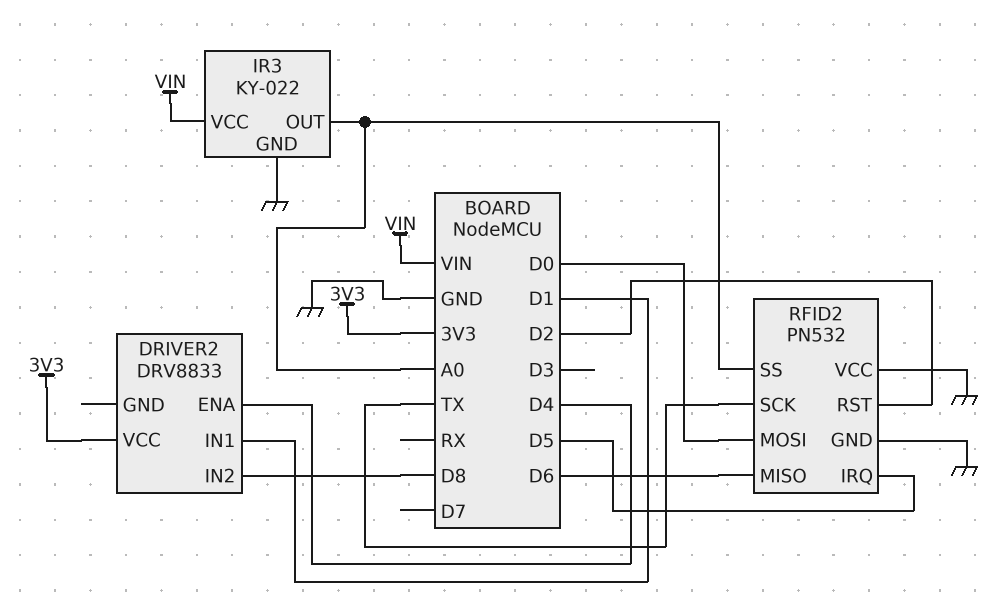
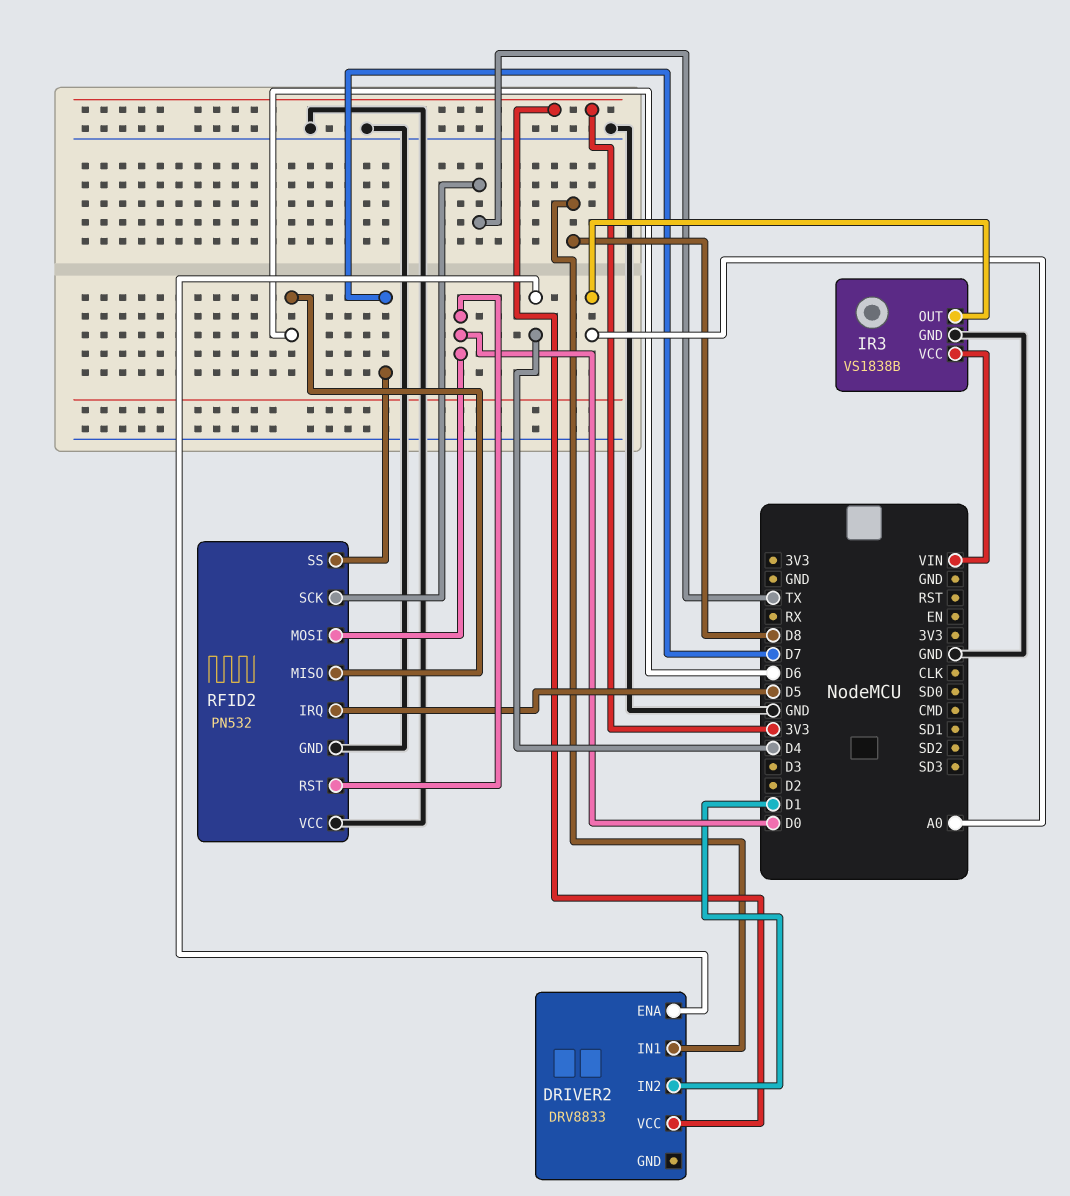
DRIVER2 pin IN1: D1 -> D8
DRIVER2 pin IN2: D8 -> D1
IR3: KY-022 -> VS1838B
RFID2 pin RST: D2 -> D0
RFID2 pin SS: A0 -> D7

